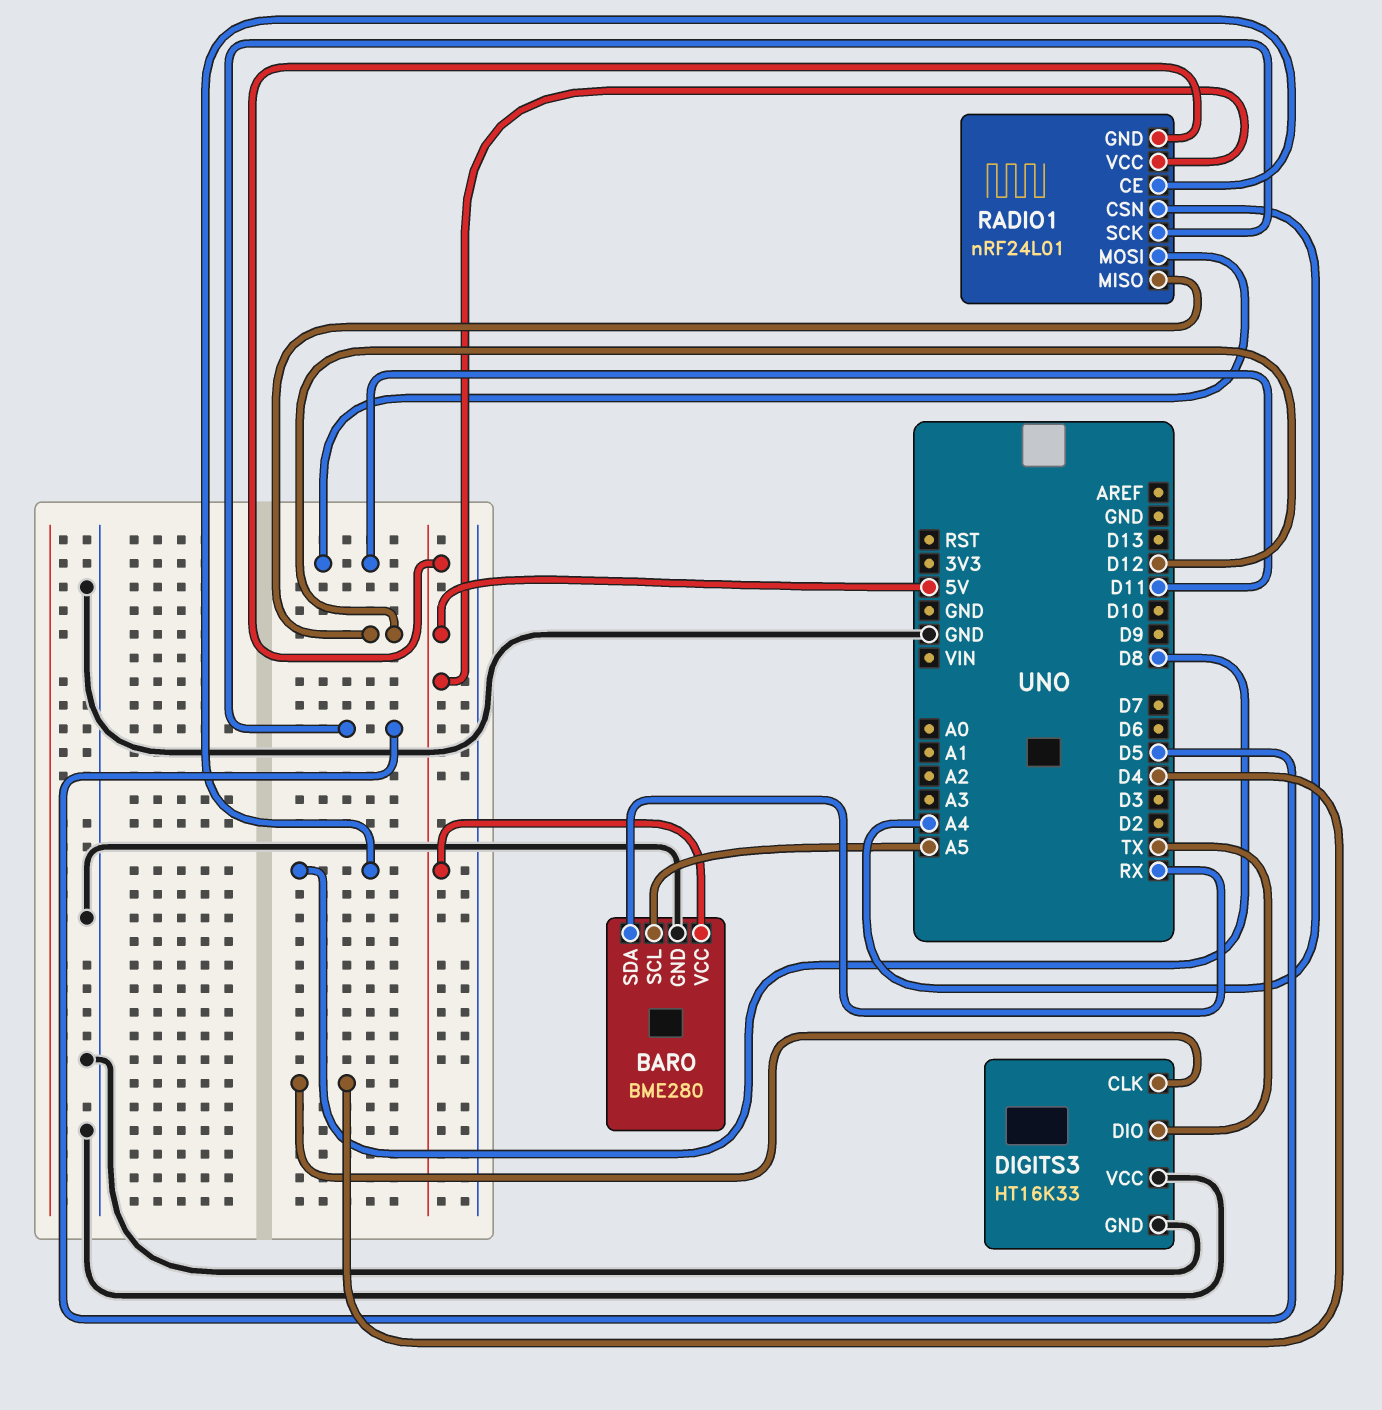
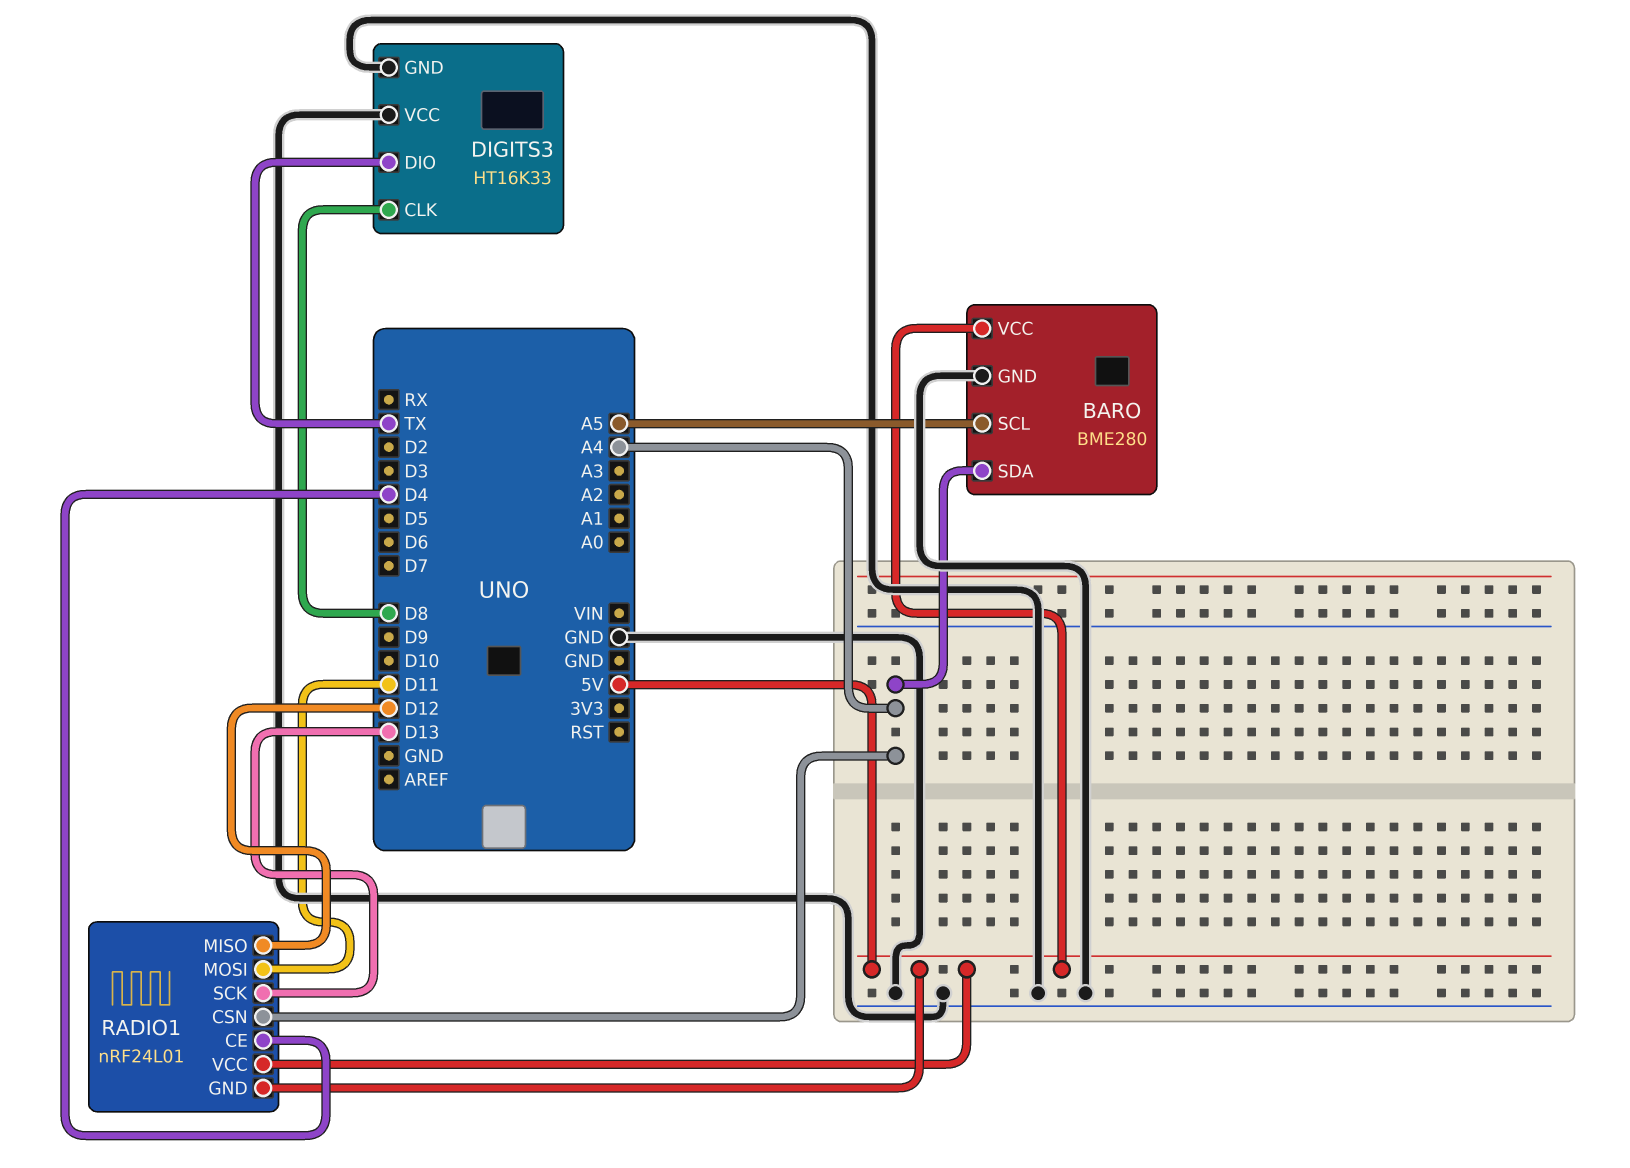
BARO pin SDA: RX -> A4
DIGITS3 pin CLK: D4 -> D8
RADIO1 pin CE: D8 -> D4
RADIO1 pin SCK: D5 -> D13

